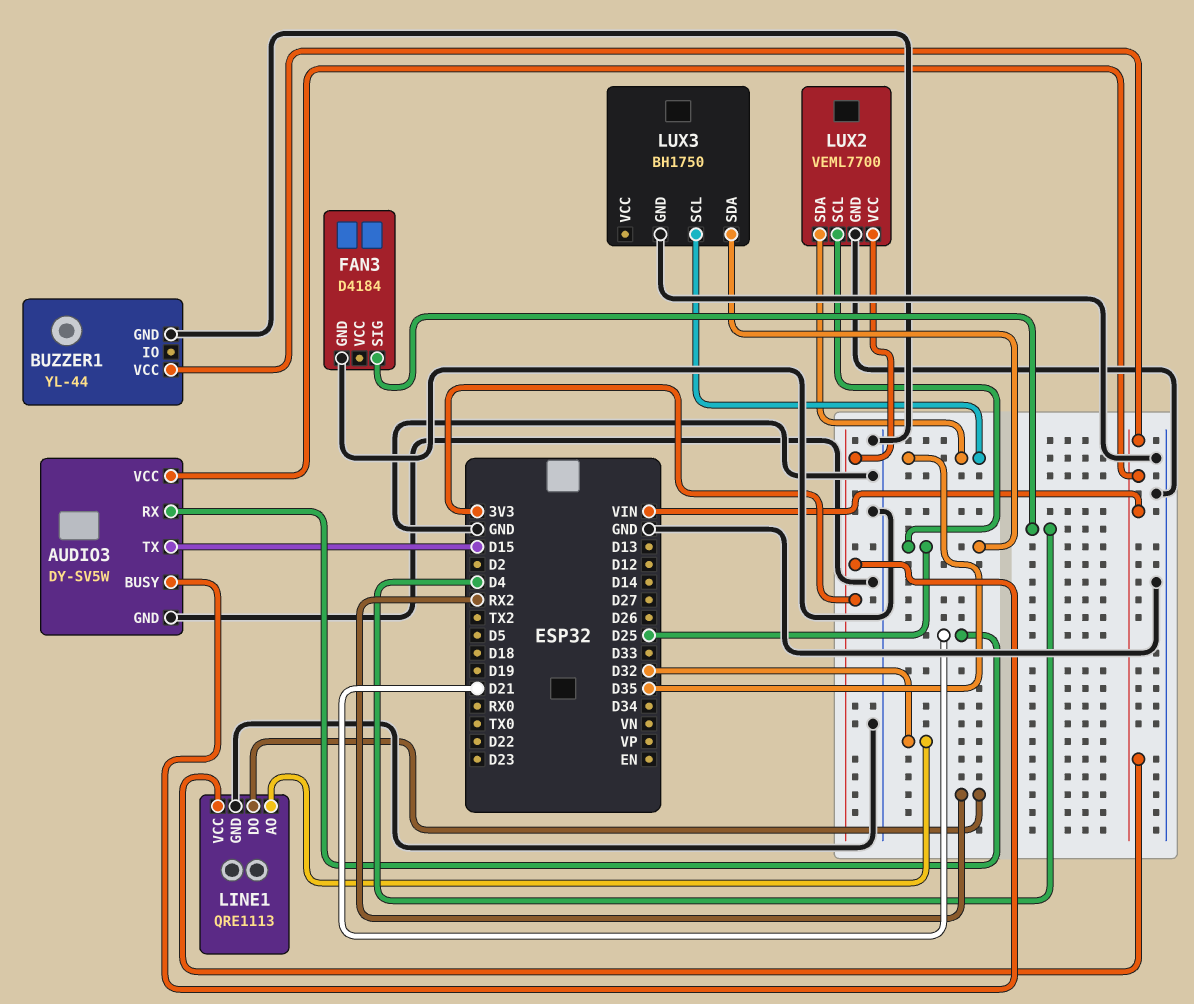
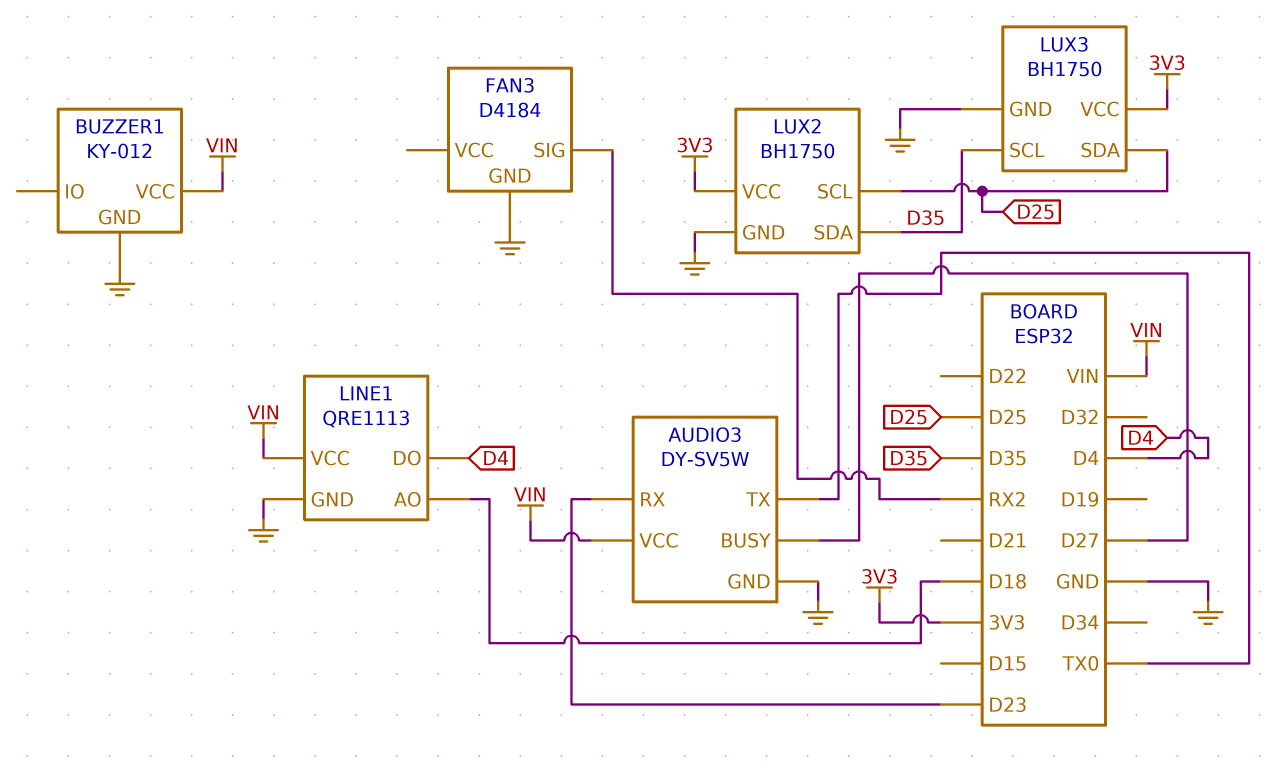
AUDIO3 pin BUSY: 3V3 -> D27
AUDIO3 pin RX: D21 -> D23
AUDIO3 pin TX: D15 -> TX0
BUZZER1: YL-44 -> KY-012
FAN3 pin SIG: D4 -> RX2
LINE1 pin AO: D32 -> D18
LINE1 pin DO: RX2 -> D4
LUX2: VEML7700 -> BH1750
LUX3 pin VCC: none -> 3V3

